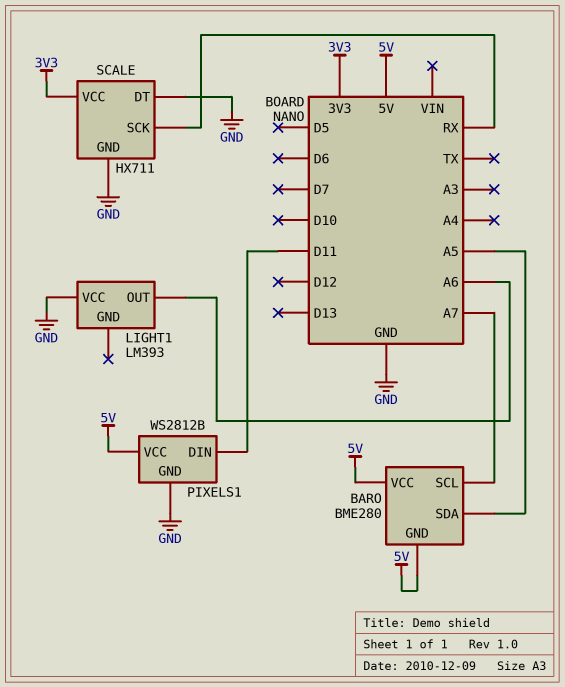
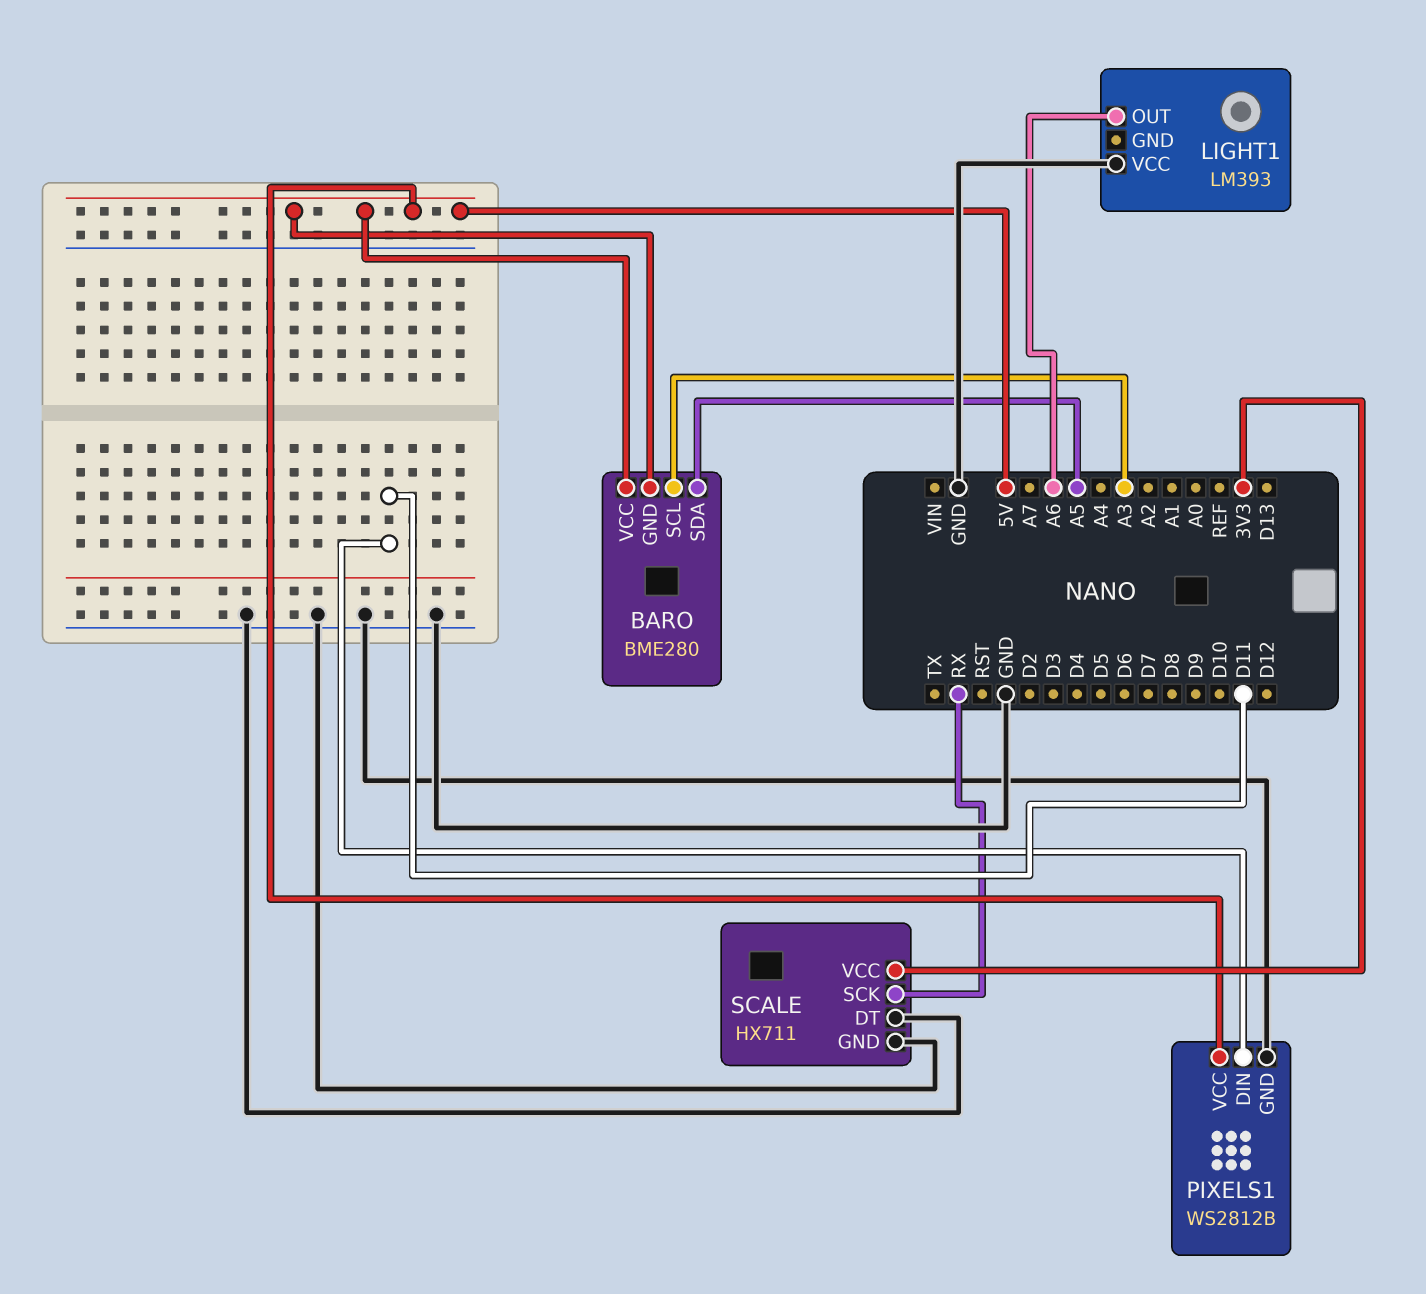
BARO pin SCL: A7 -> A3

